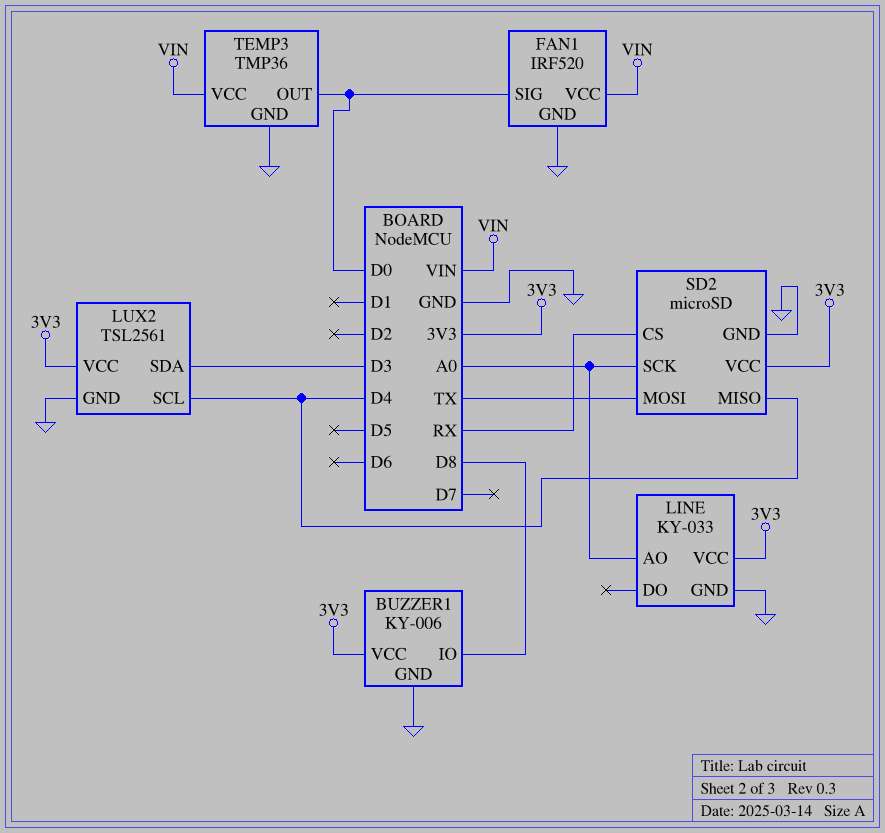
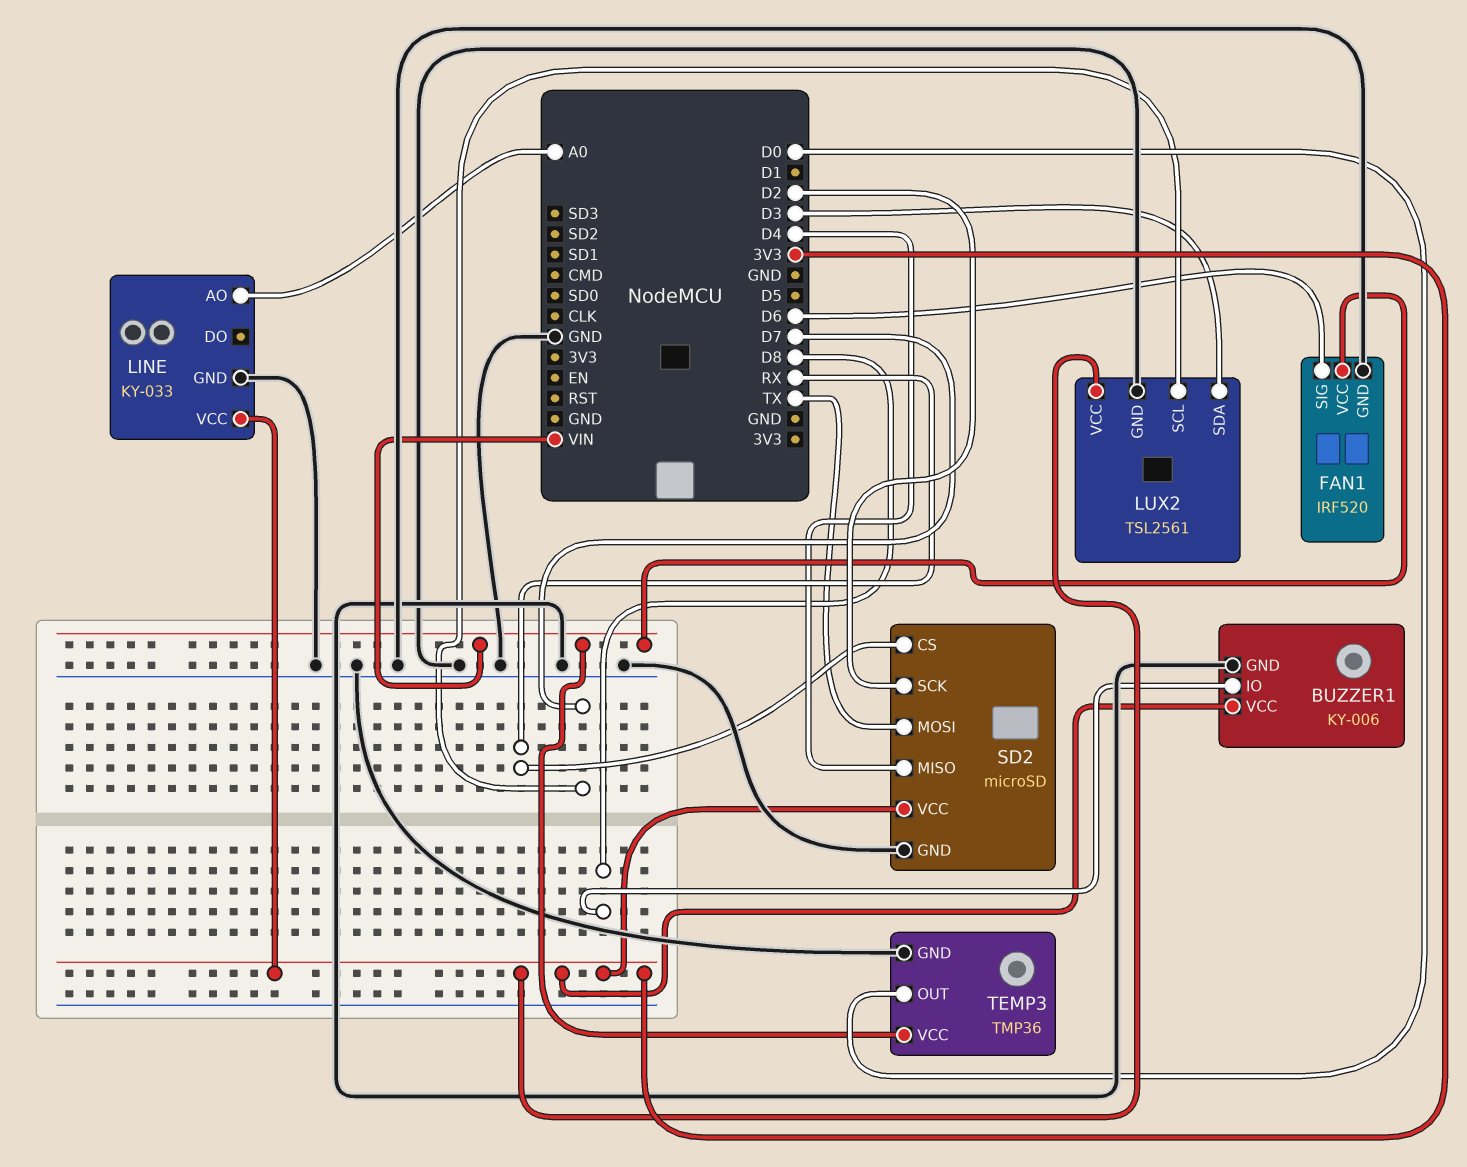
FAN1 pin SIG: D0 -> D6
LUX2 pin SCL: D4 -> D7
SD2 pin SCK: A0 -> D2

